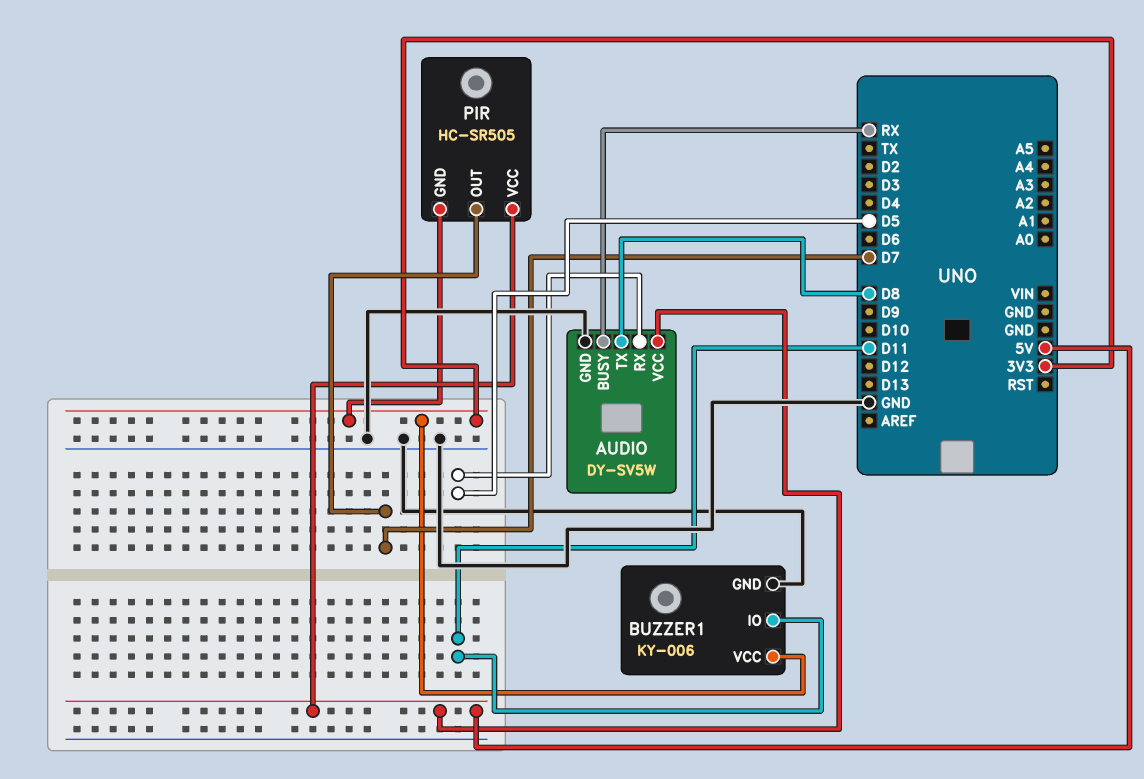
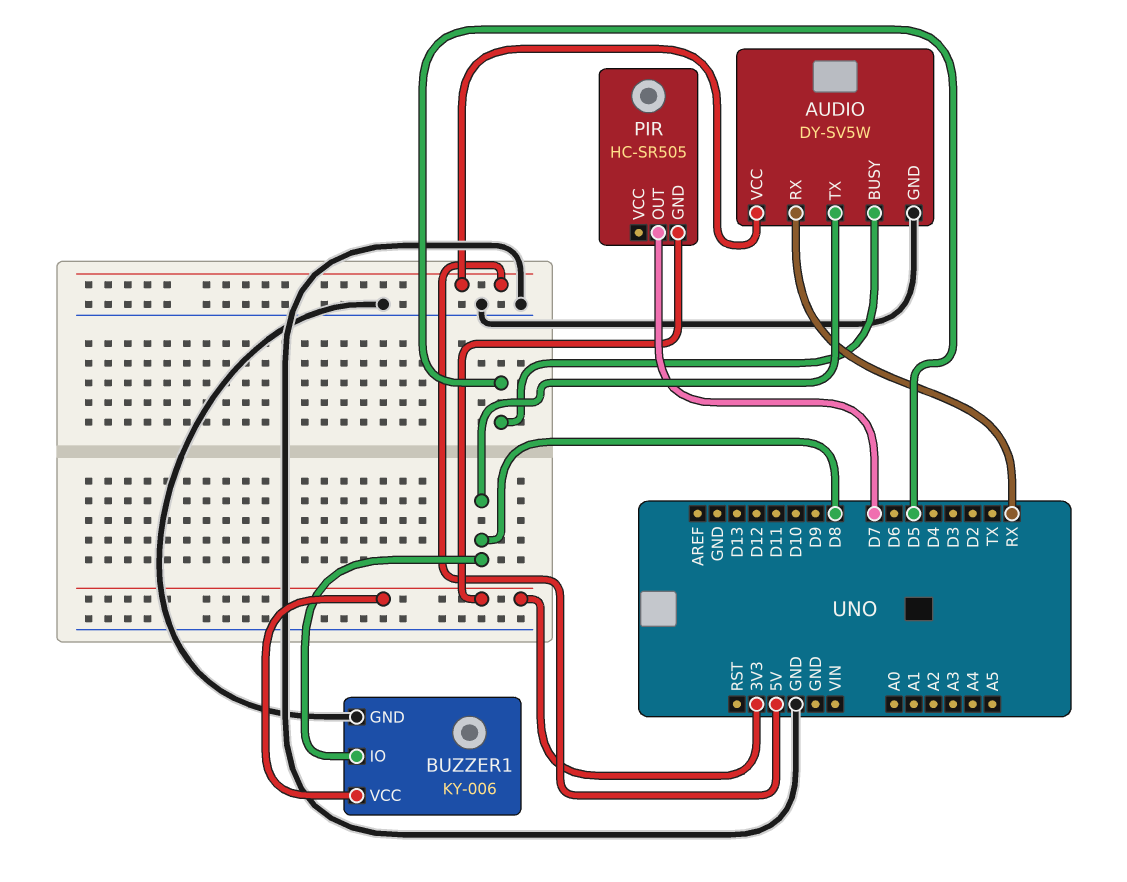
AUDIO pin BUSY: RX -> D5
AUDIO pin RX: D5 -> RX
BUZZER1 pin IO: D11 -> D8
PIR pin VCC: 5V -> none

